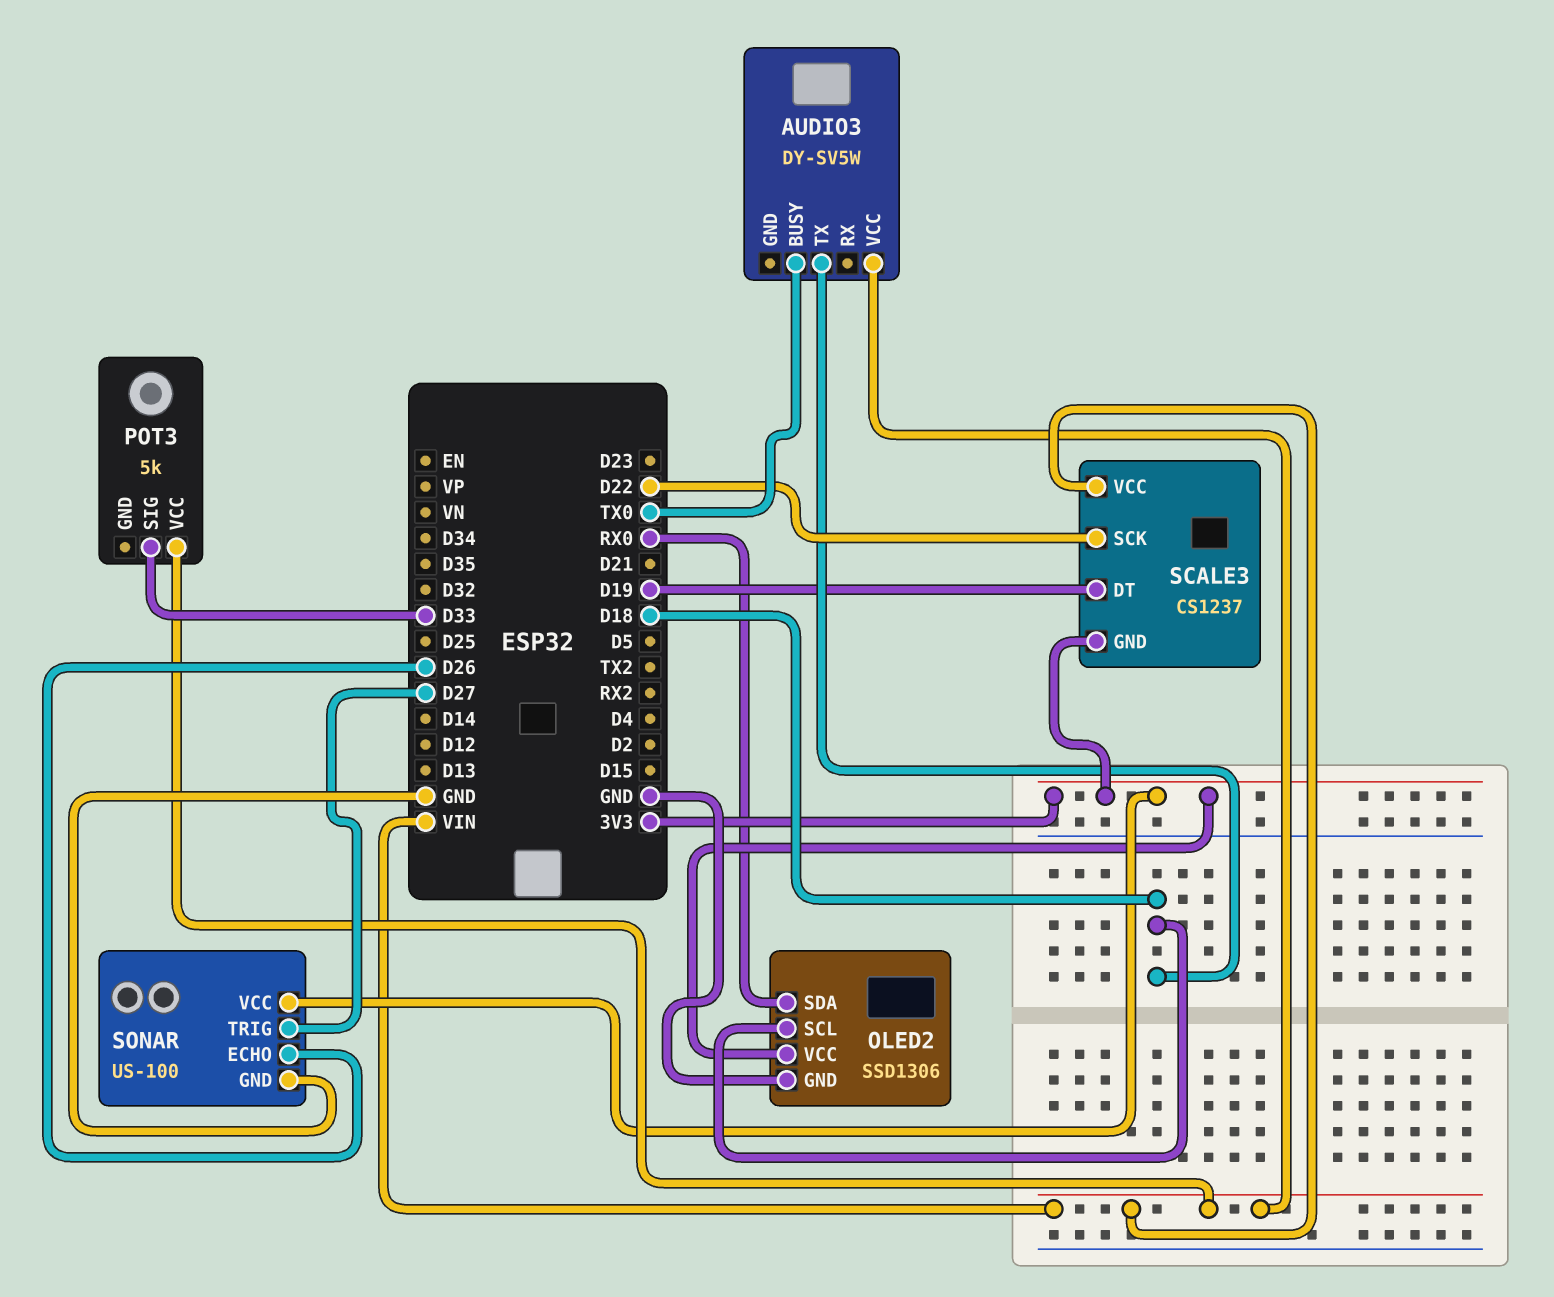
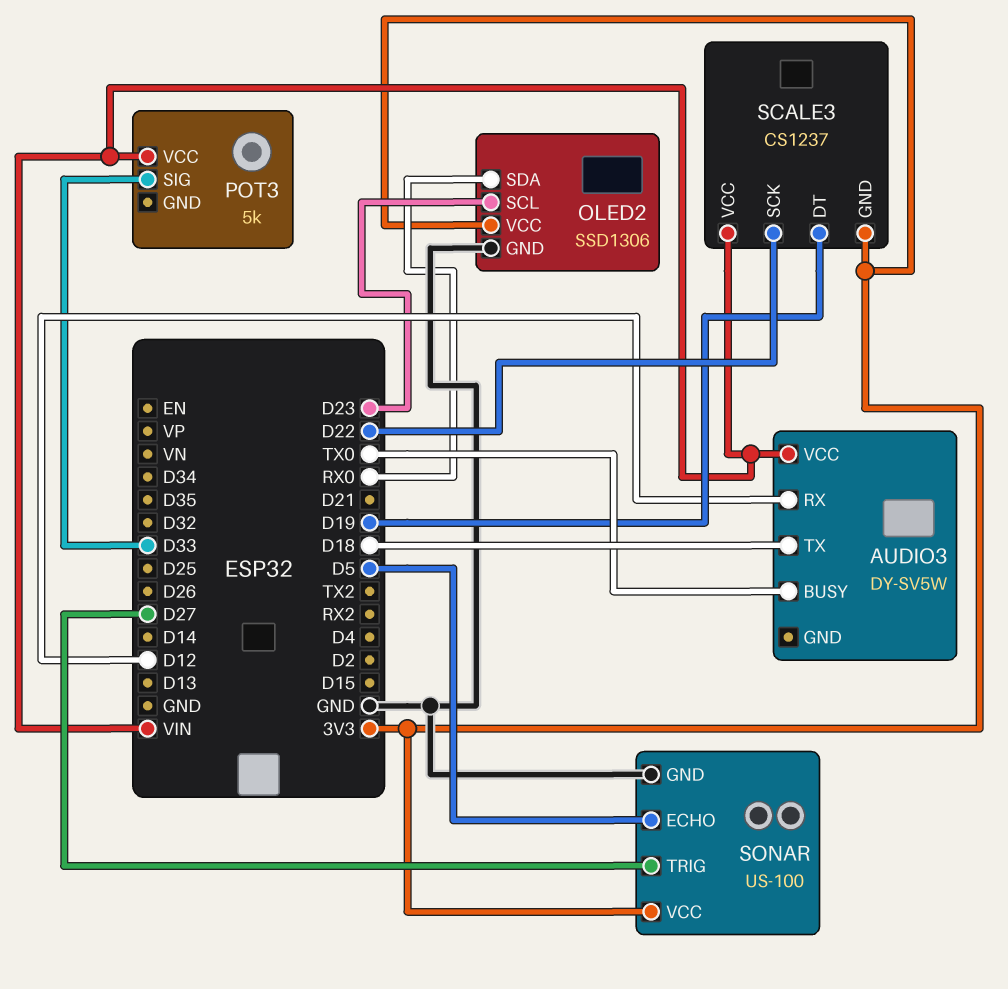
AUDIO3 pin RX: none -> D12
OLED2 pin SCL: D18 -> D23
SONAR pin ECHO: D26 -> D5

